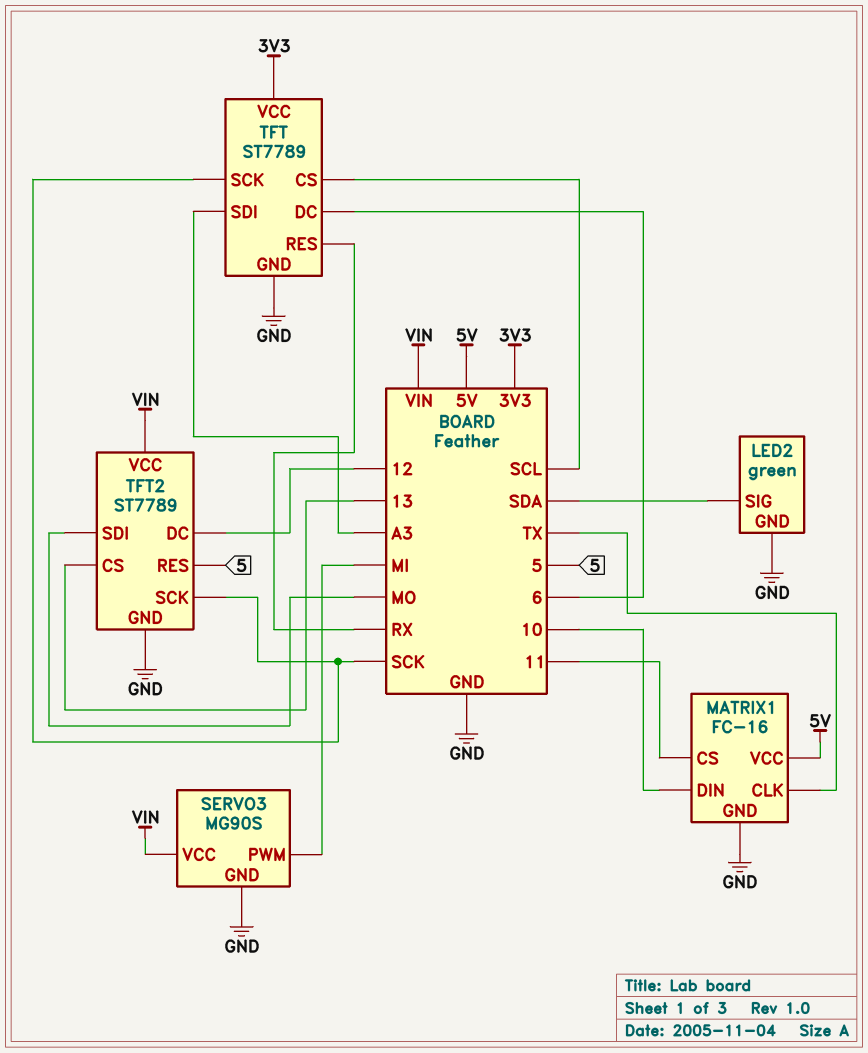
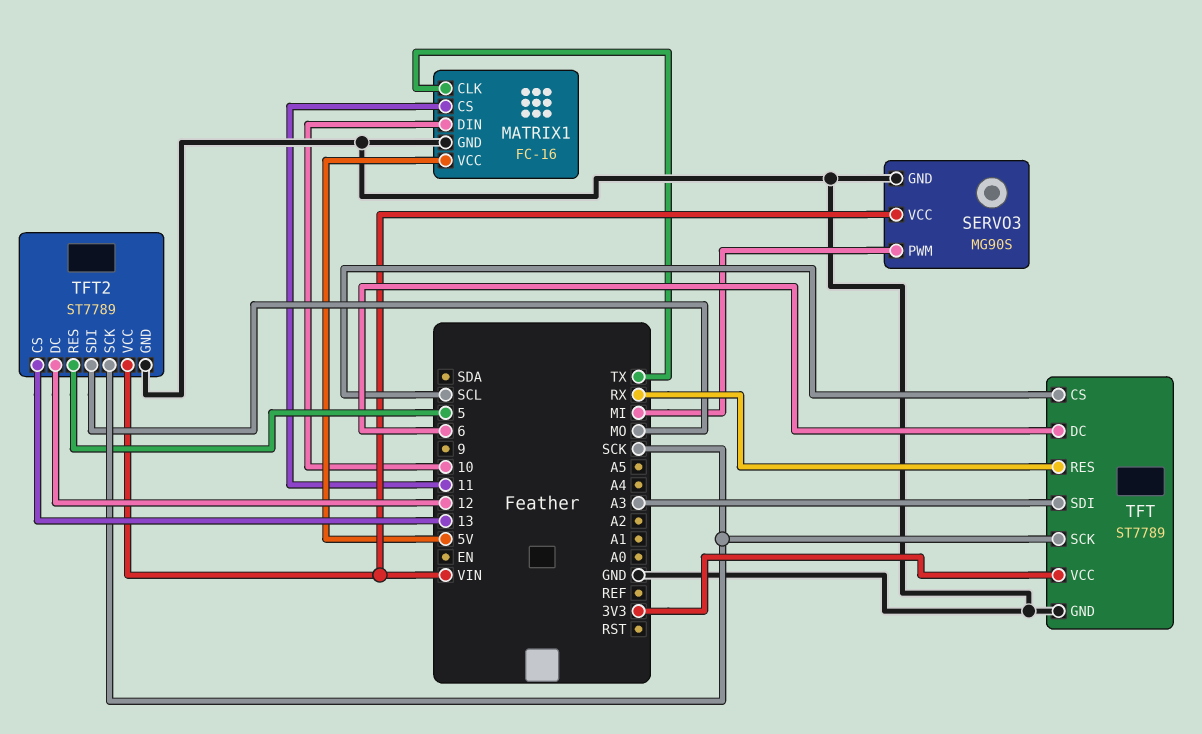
LED2: green -> none
LED2 pin GND: GND -> none
LED2 pin SIG: SDA -> none

